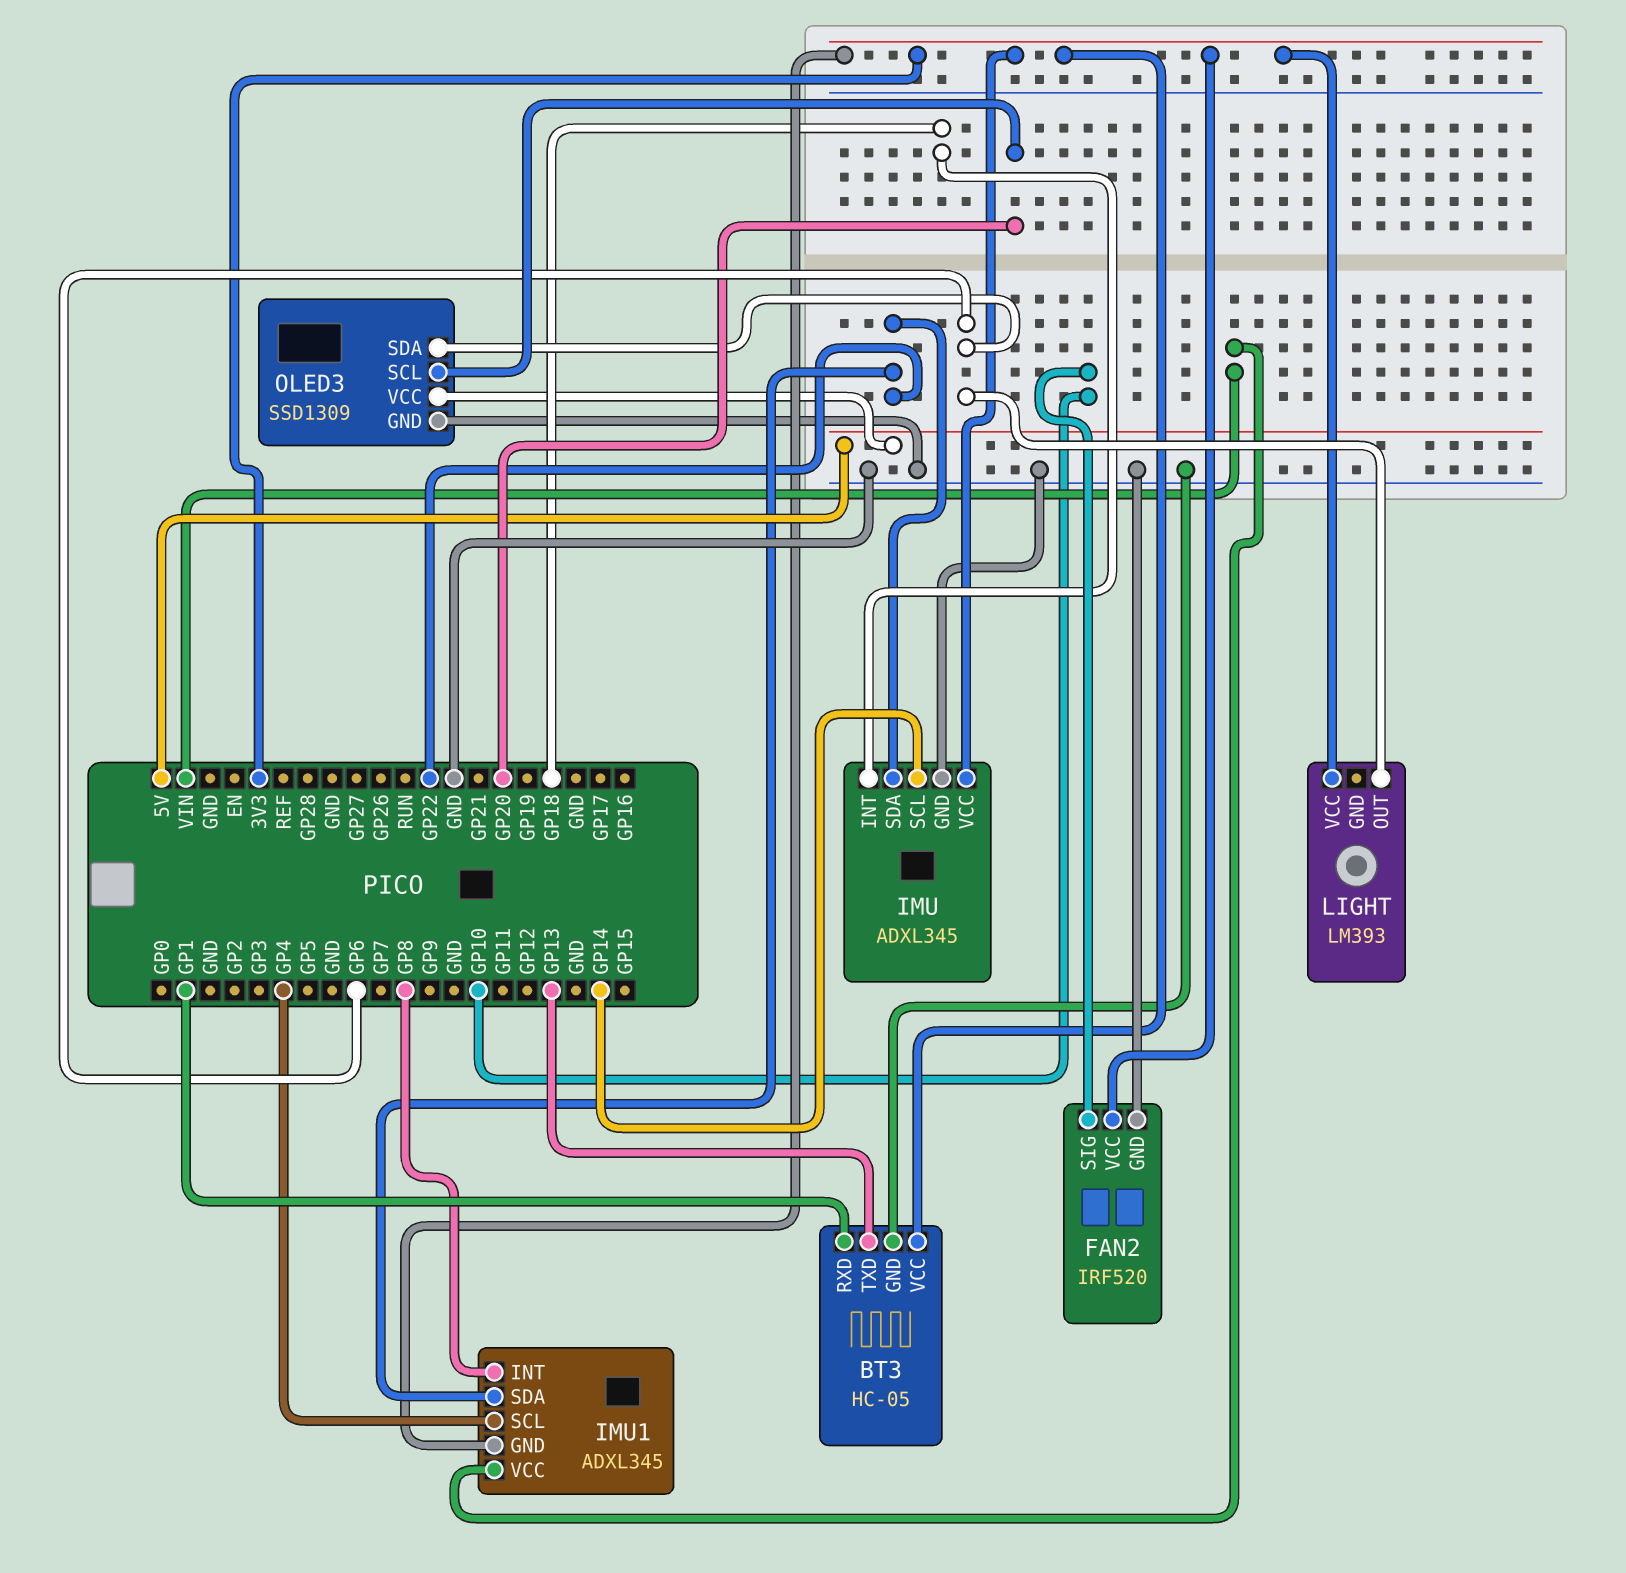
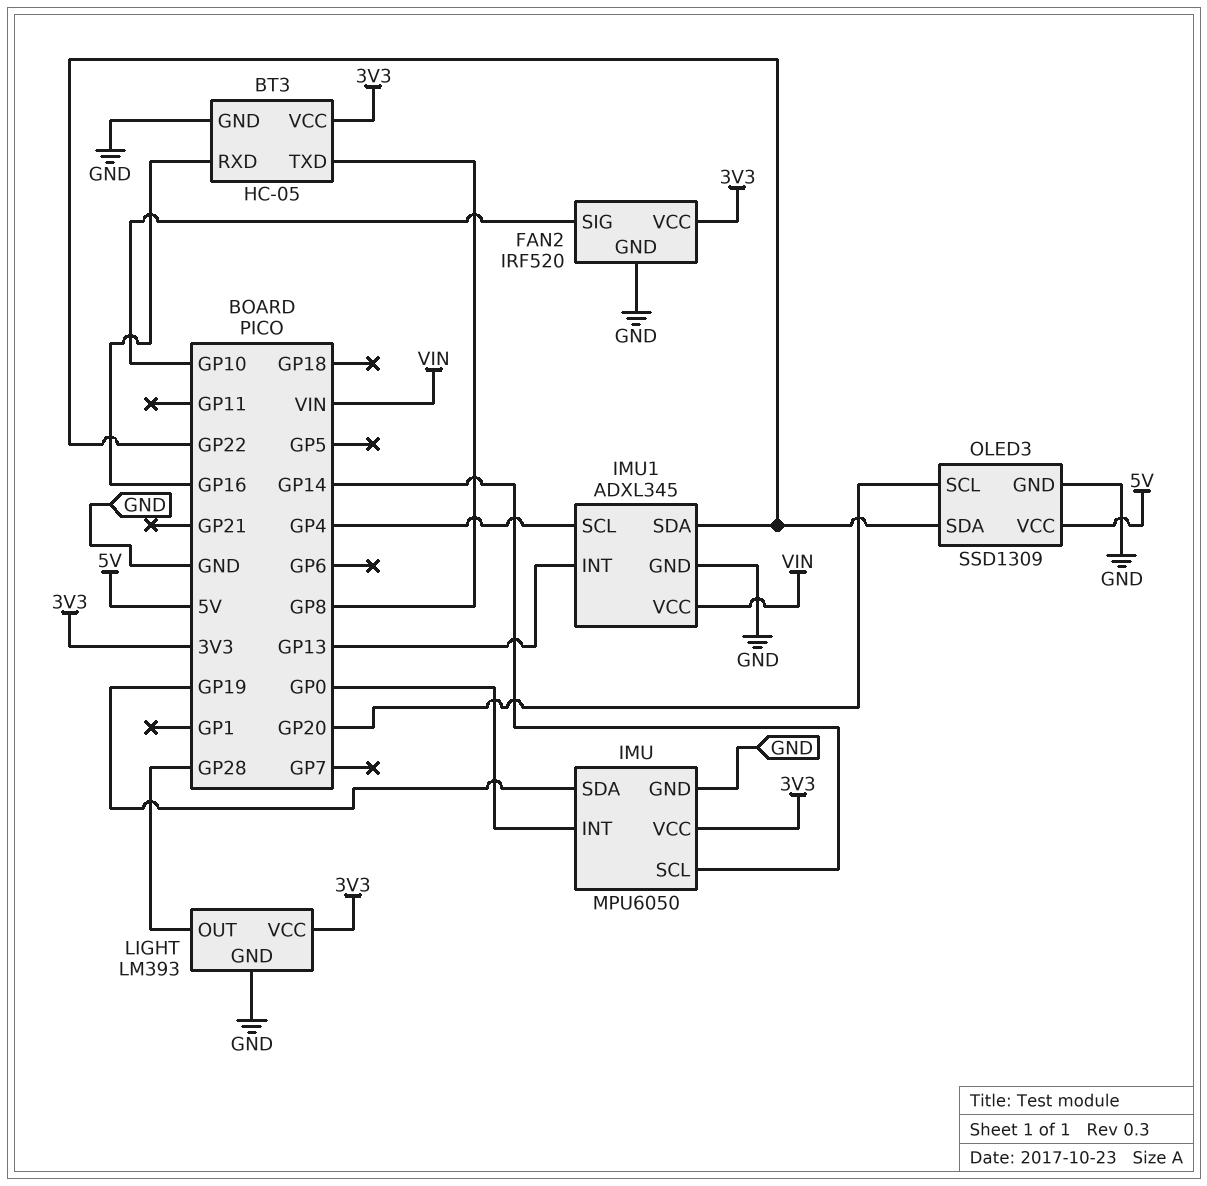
BT3 pin RXD: GP1 -> GP16
BT3 pin TXD: GP13 -> GP8
IMU: ADXL345 -> MPU6050
IMU pin INT: GP18 -> GP0
IMU pin SDA: GP22 -> GP19
IMU1 pin GND: 3V3 -> GND
IMU1 pin INT: GP8 -> GP13
LIGHT pin GND: none -> GND
LIGHT pin OUT: GP6 -> GP28
OLED3 pin SDA: GP6 -> GP22

